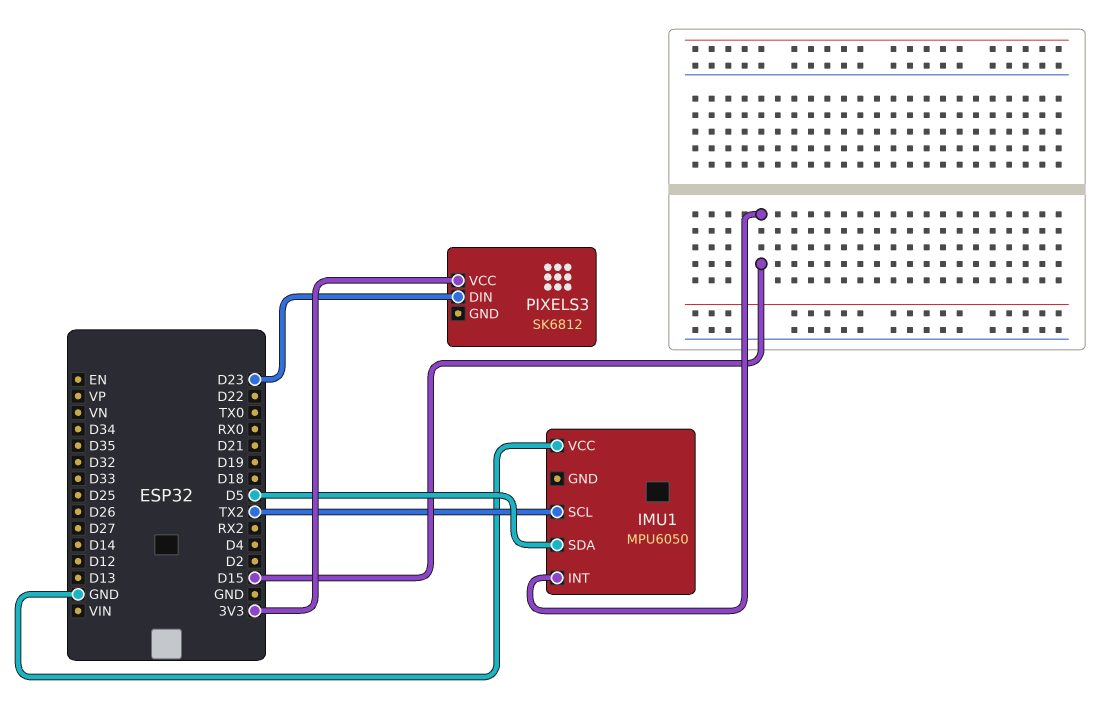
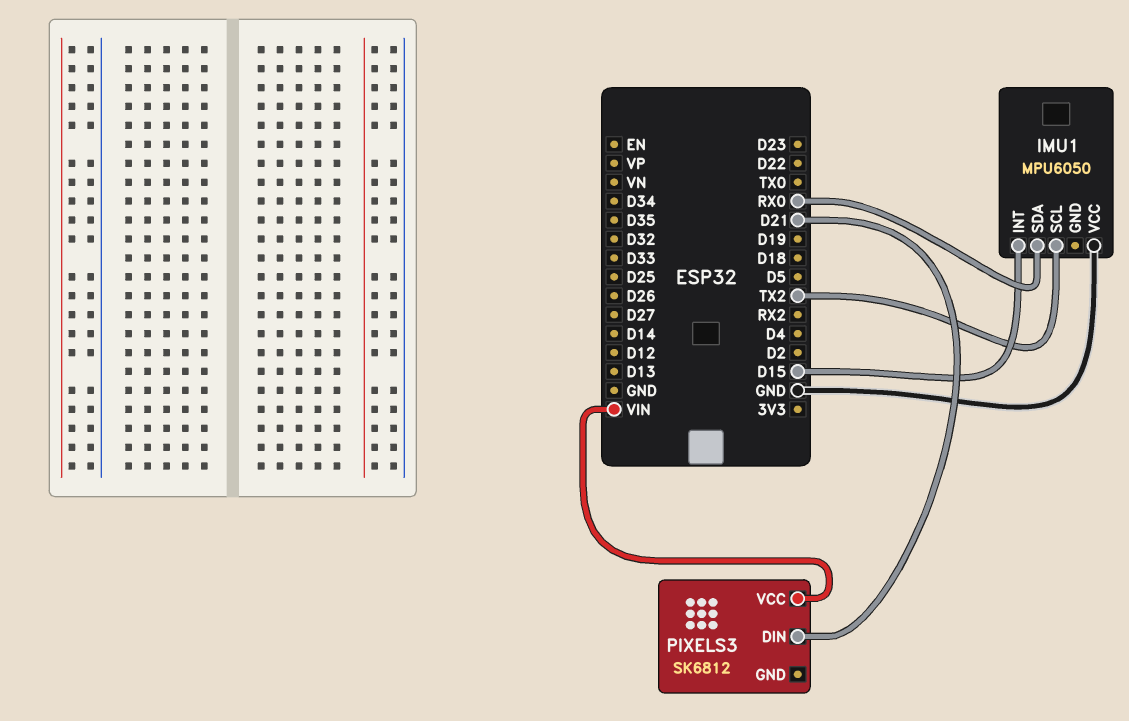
IMU1 pin SDA: D5 -> RX0
PIXELS3 pin DIN: D23 -> D21
PIXELS3 pin VCC: 3V3 -> VIN

